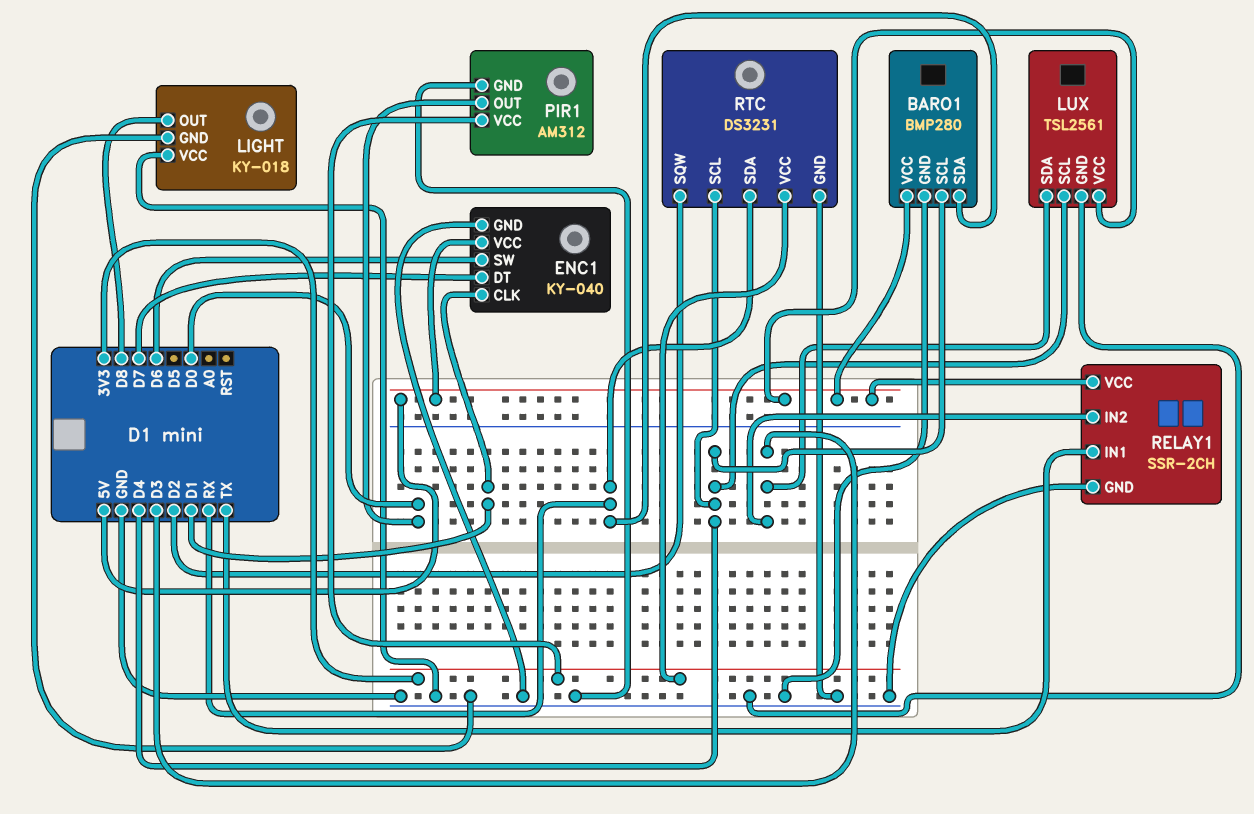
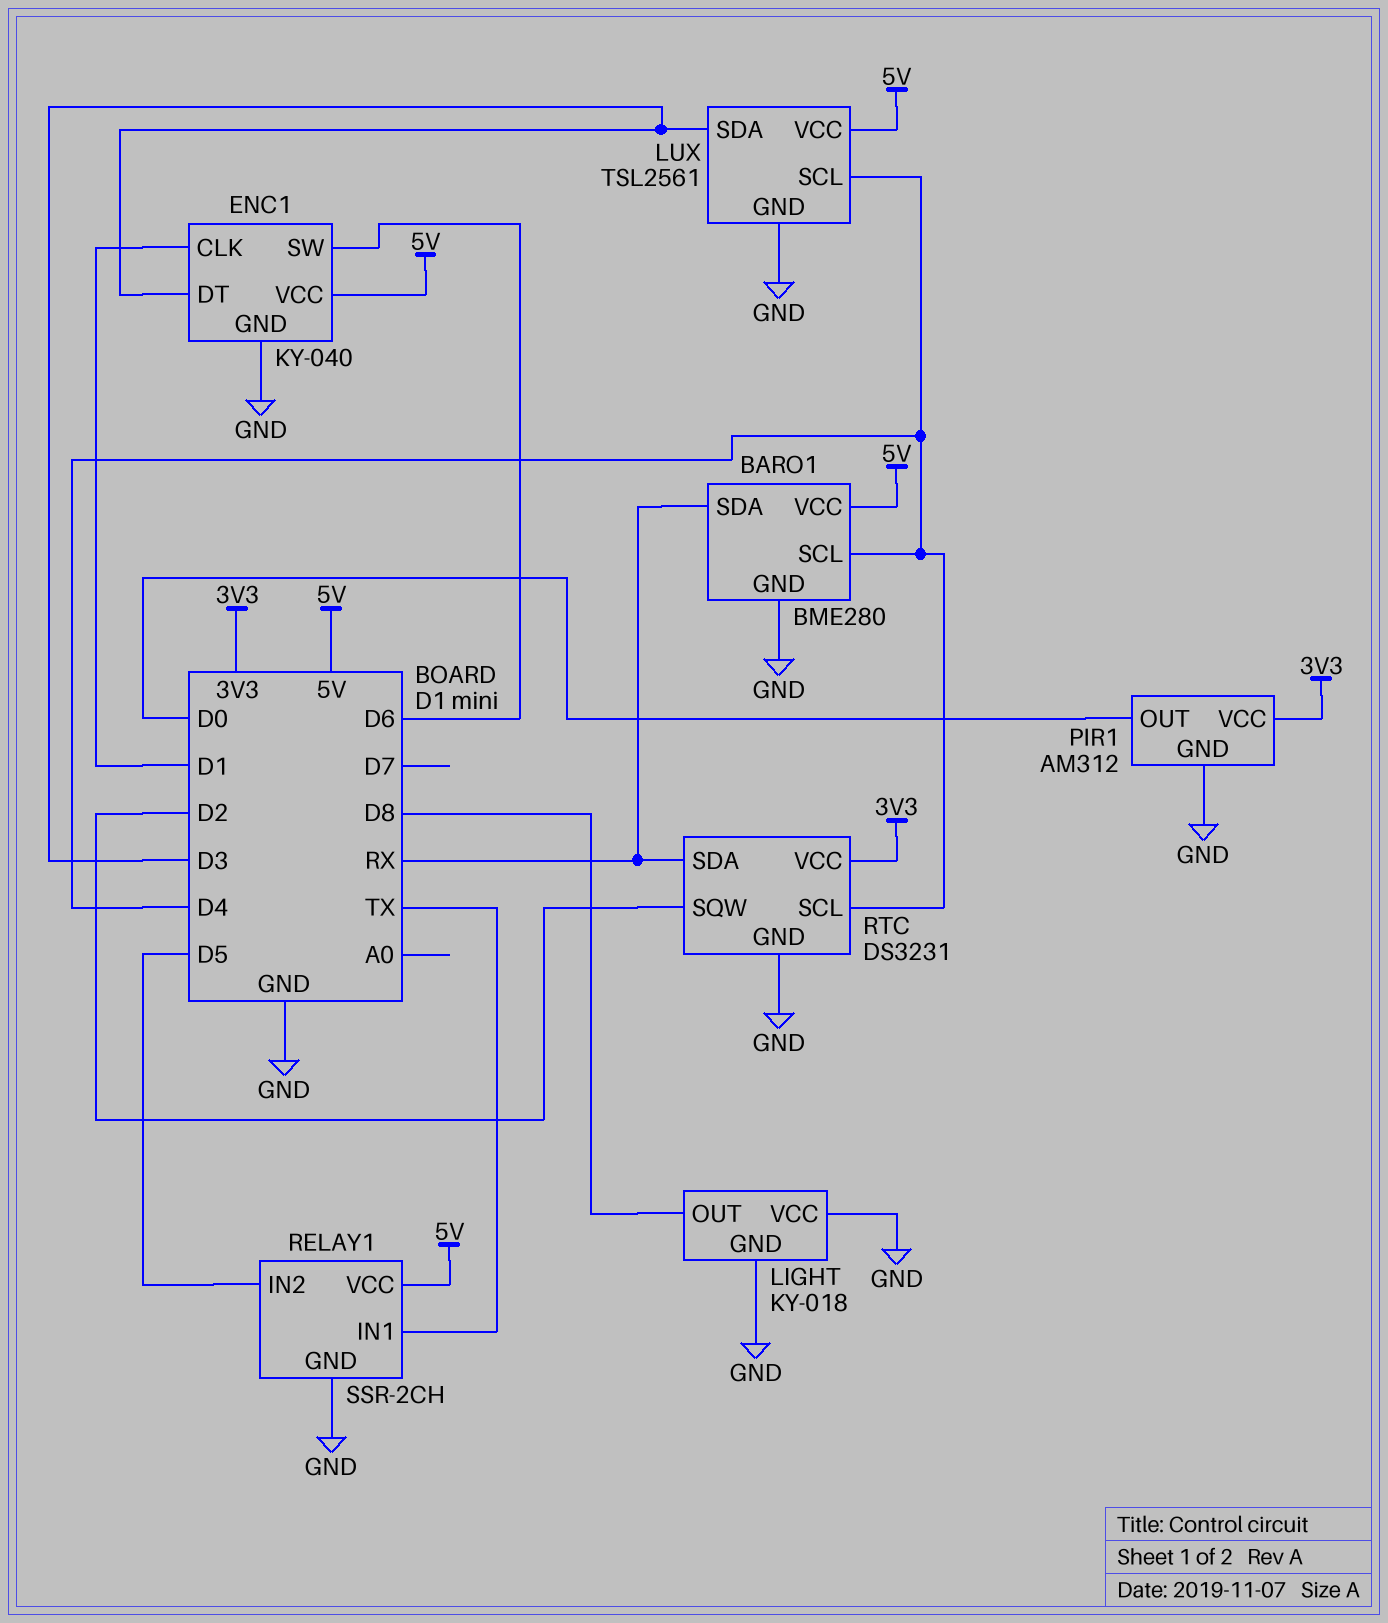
BARO1: BMP280 -> BME280
ENC1 pin DT: D7 -> D3
RELAY1 pin IN2: D3 -> D5

